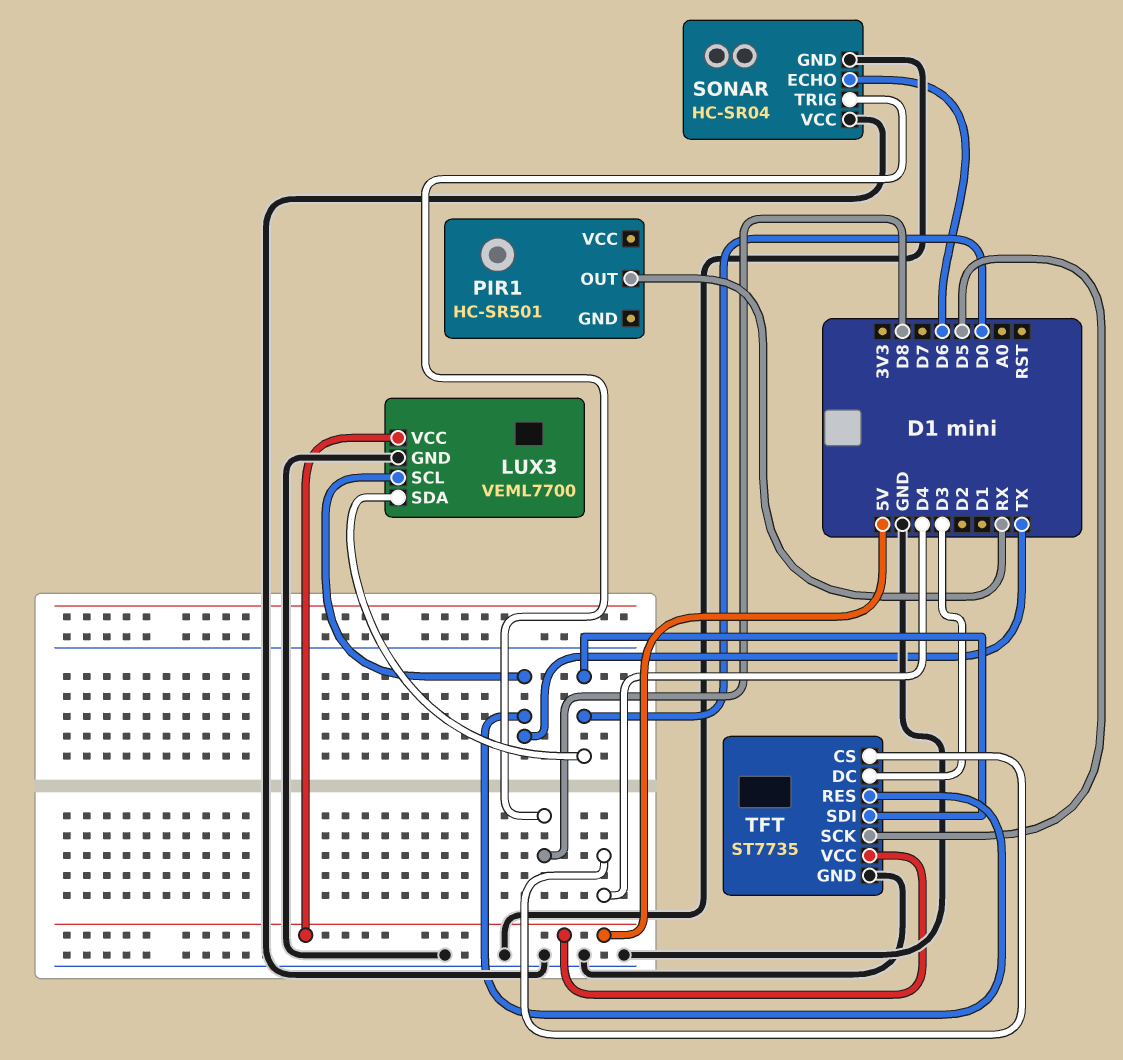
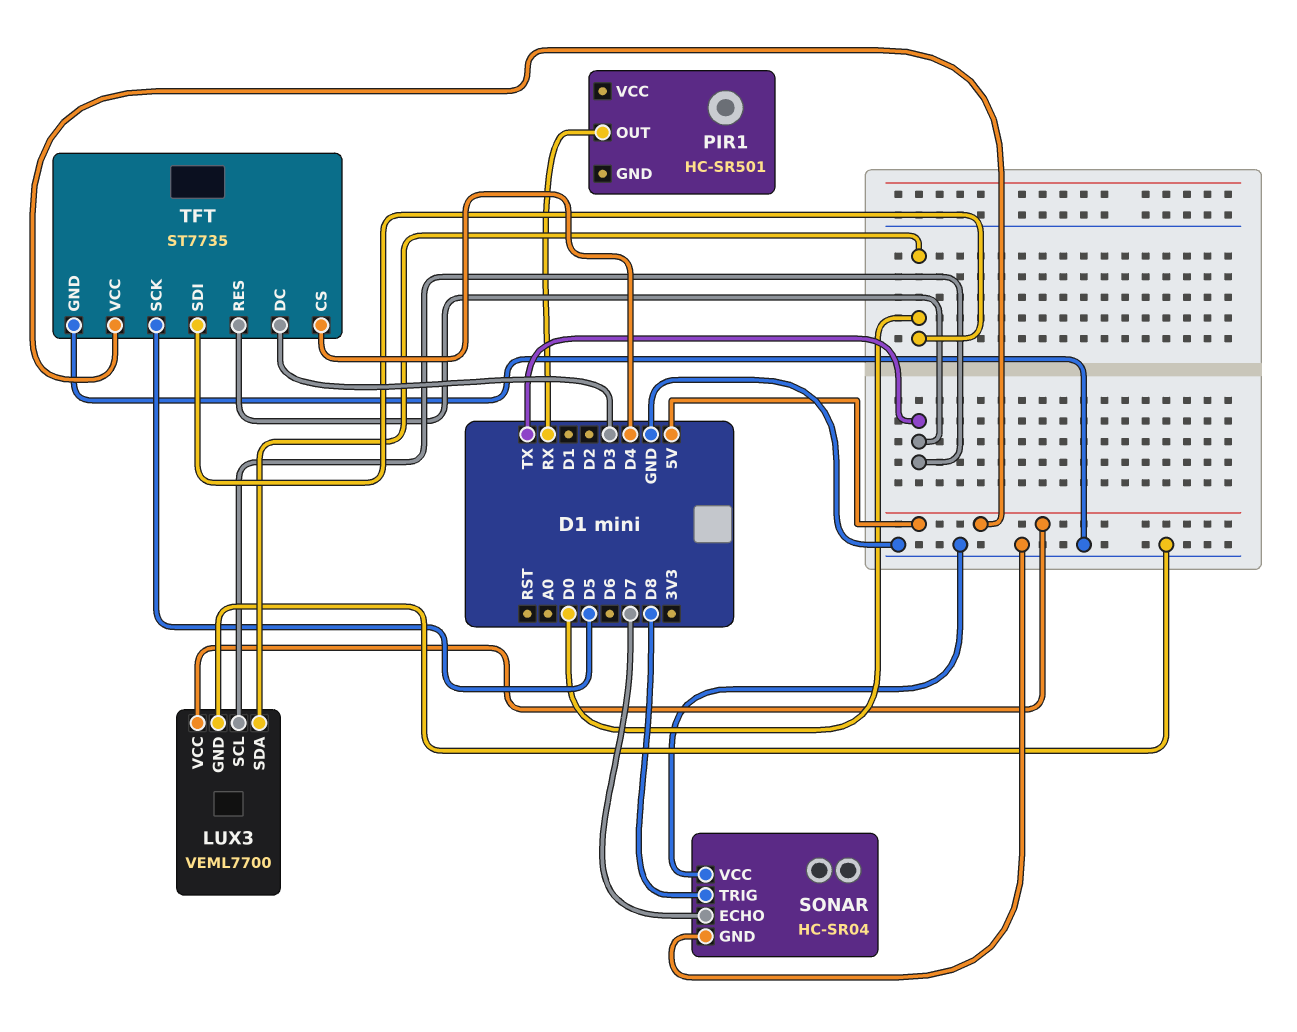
SONAR pin ECHO: D6 -> D7

